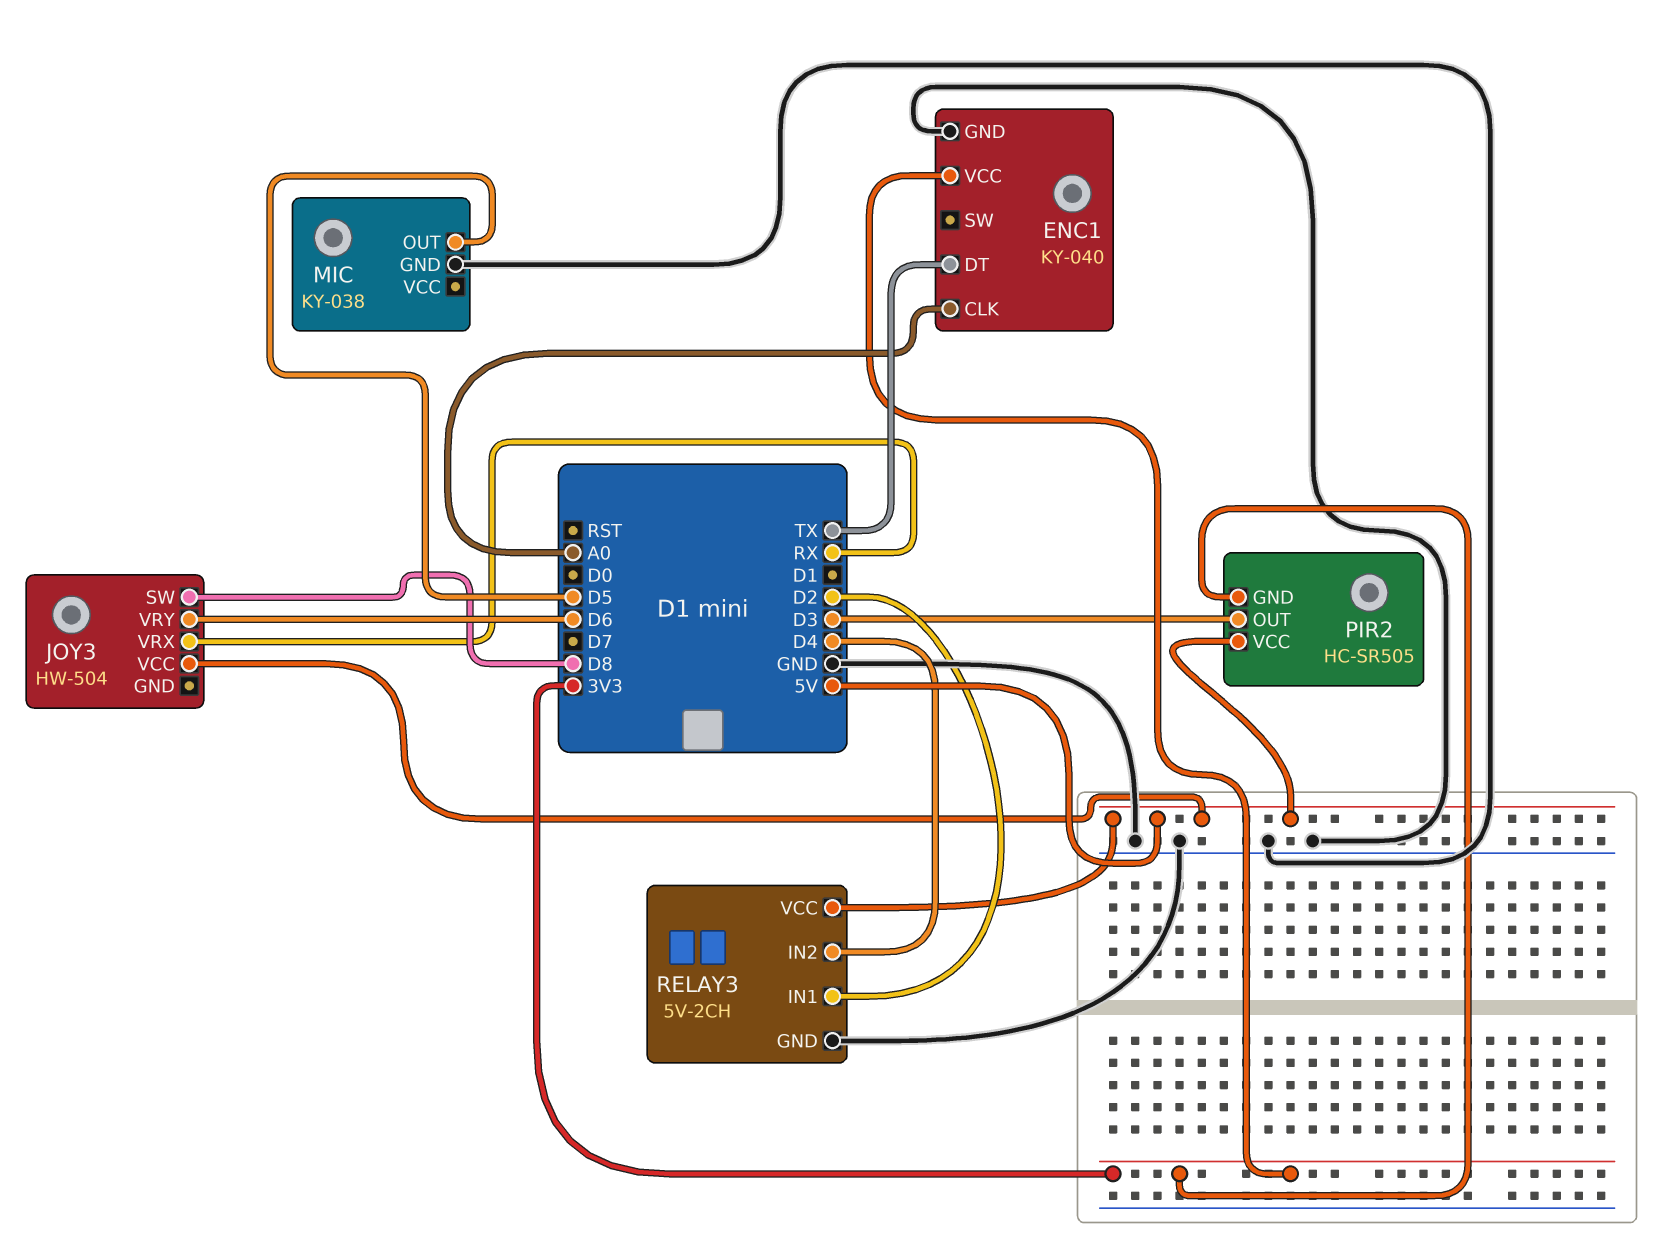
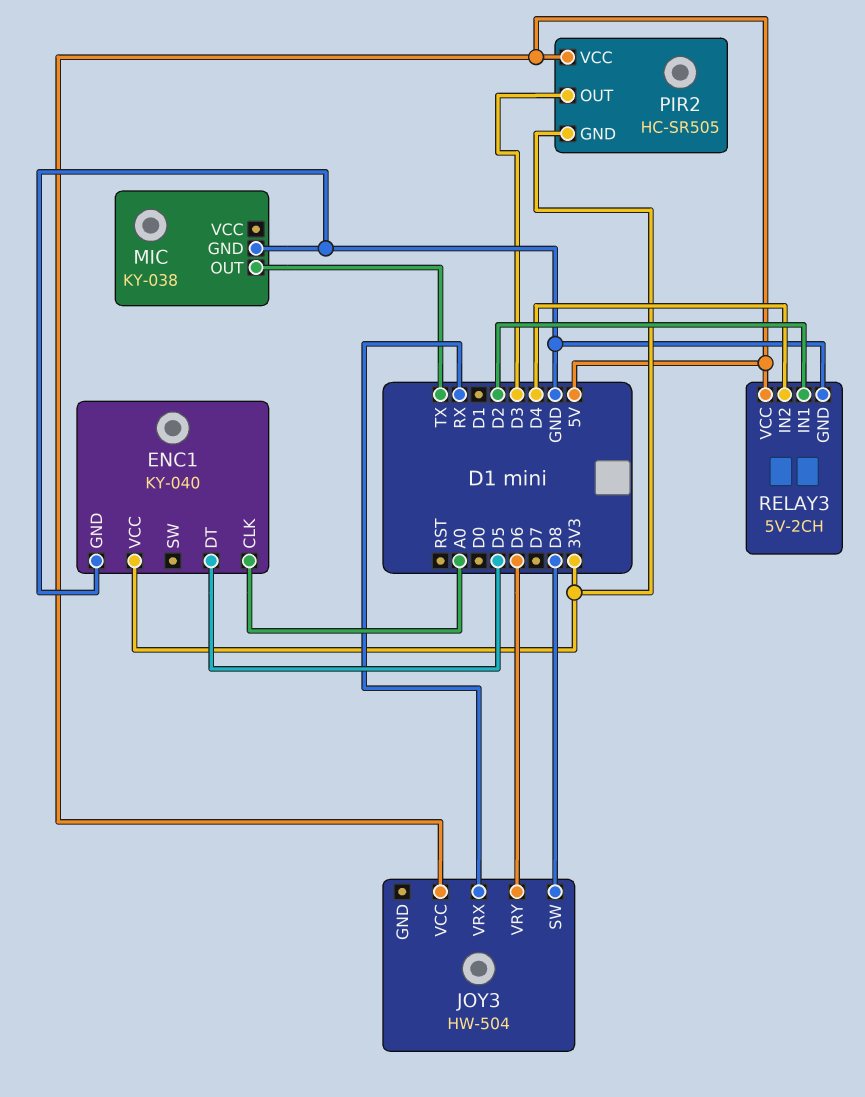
ENC1 pin DT: TX -> D5
MIC pin OUT: D5 -> TX

